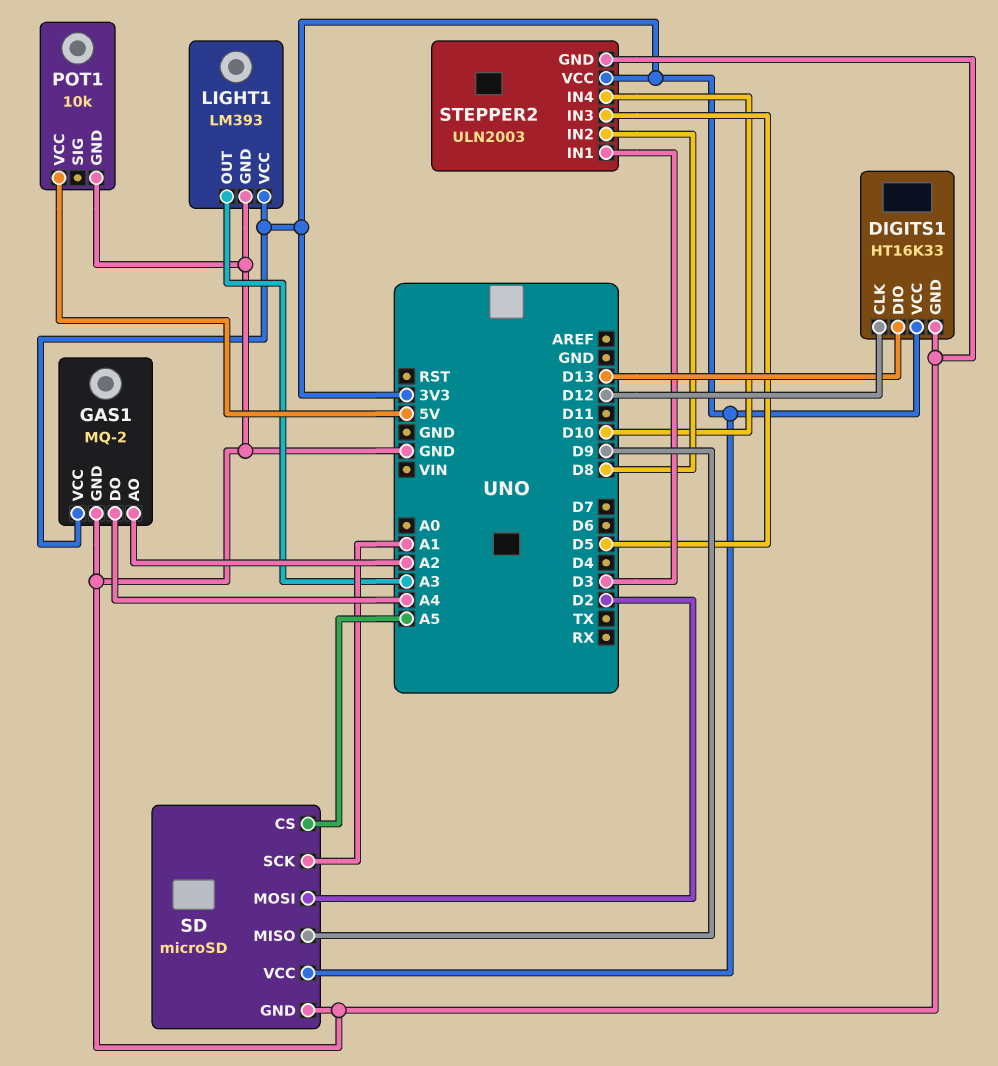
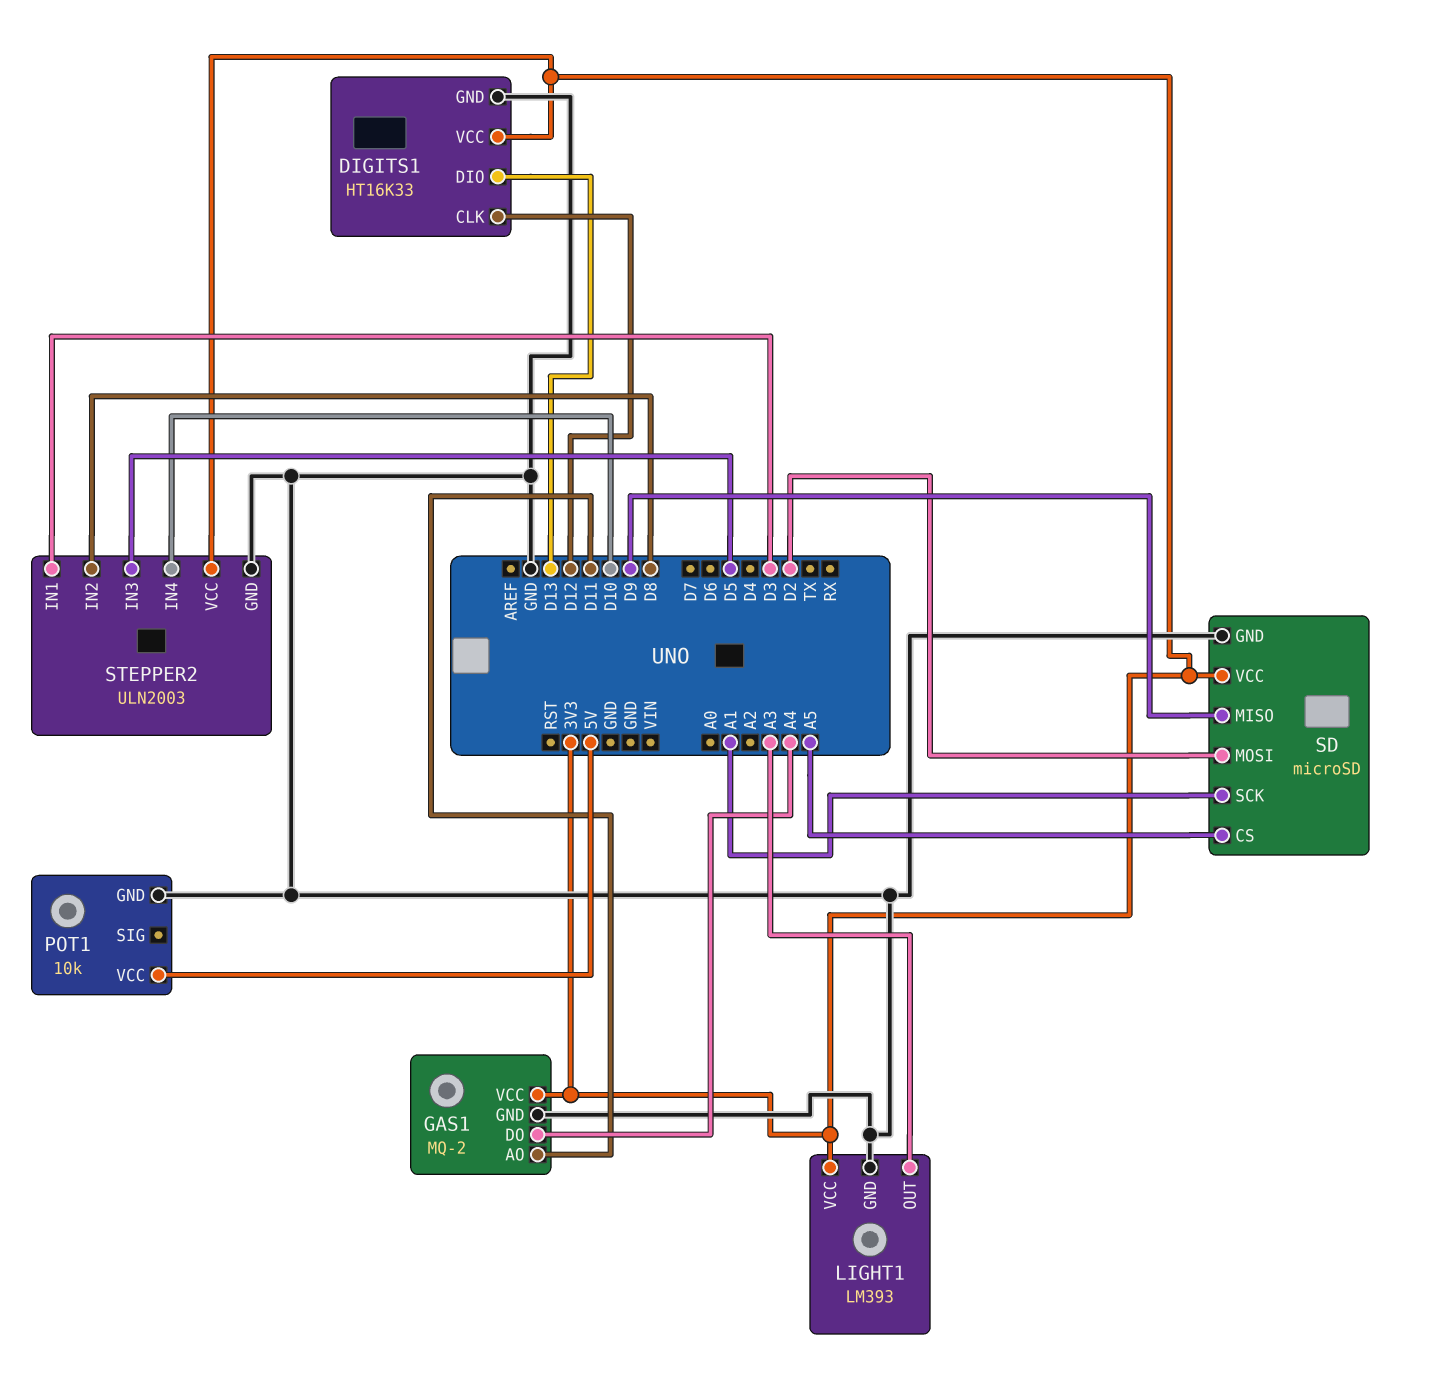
GAS1 pin AO: A2 -> D11

